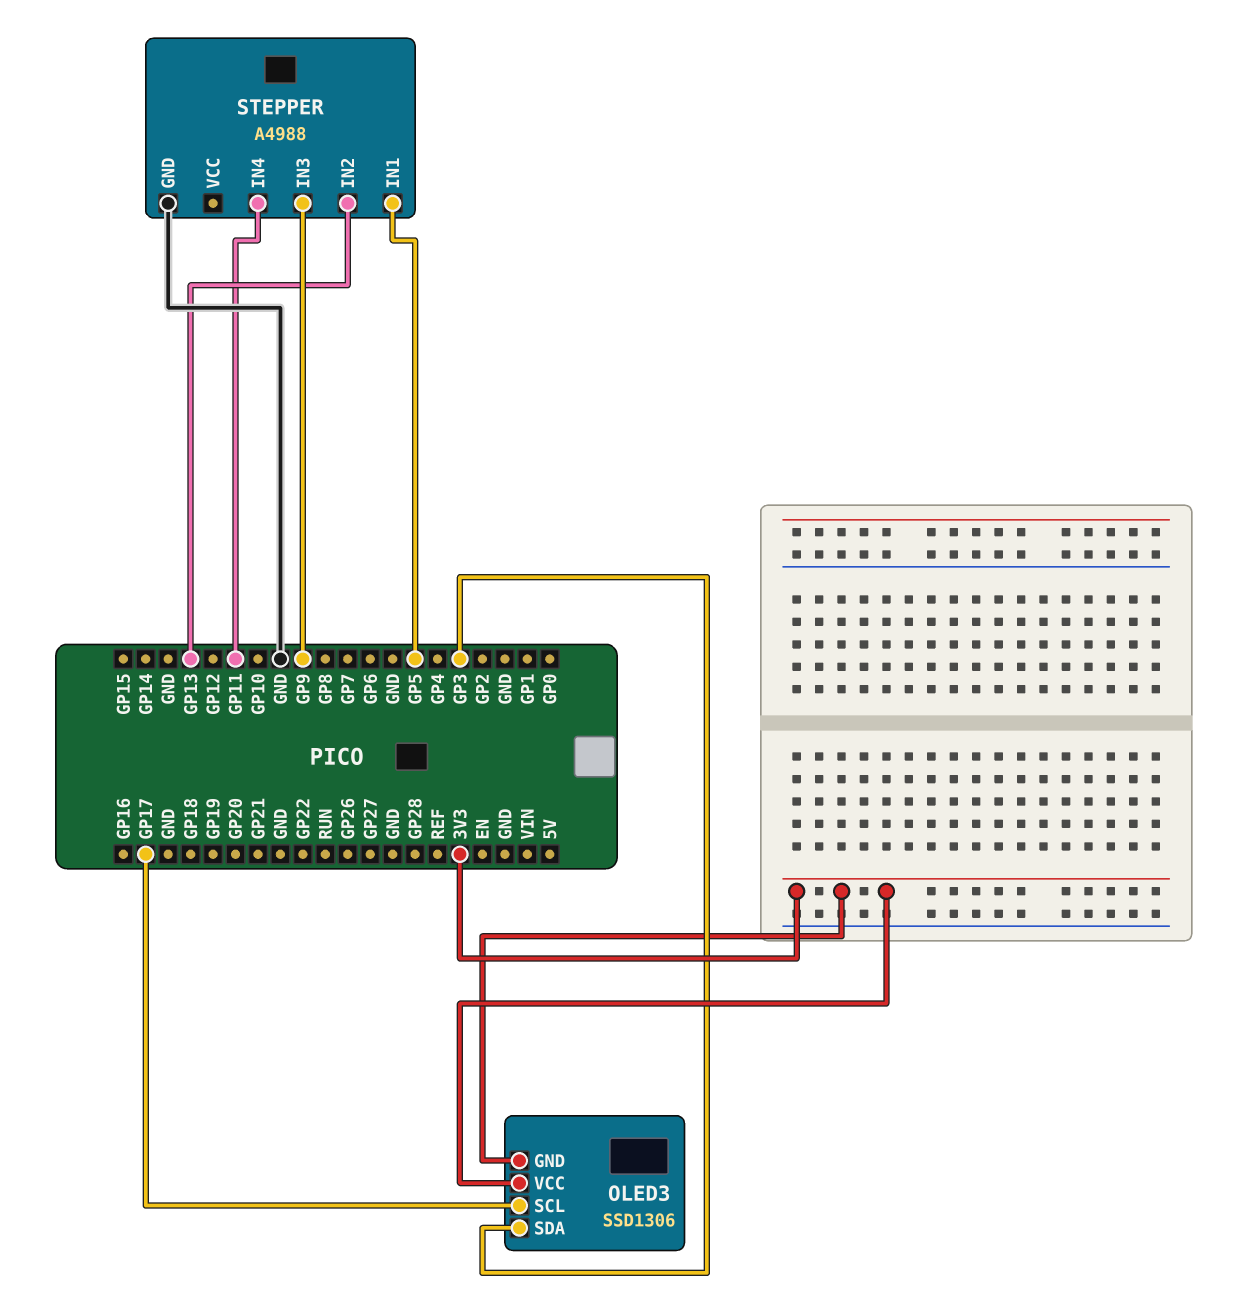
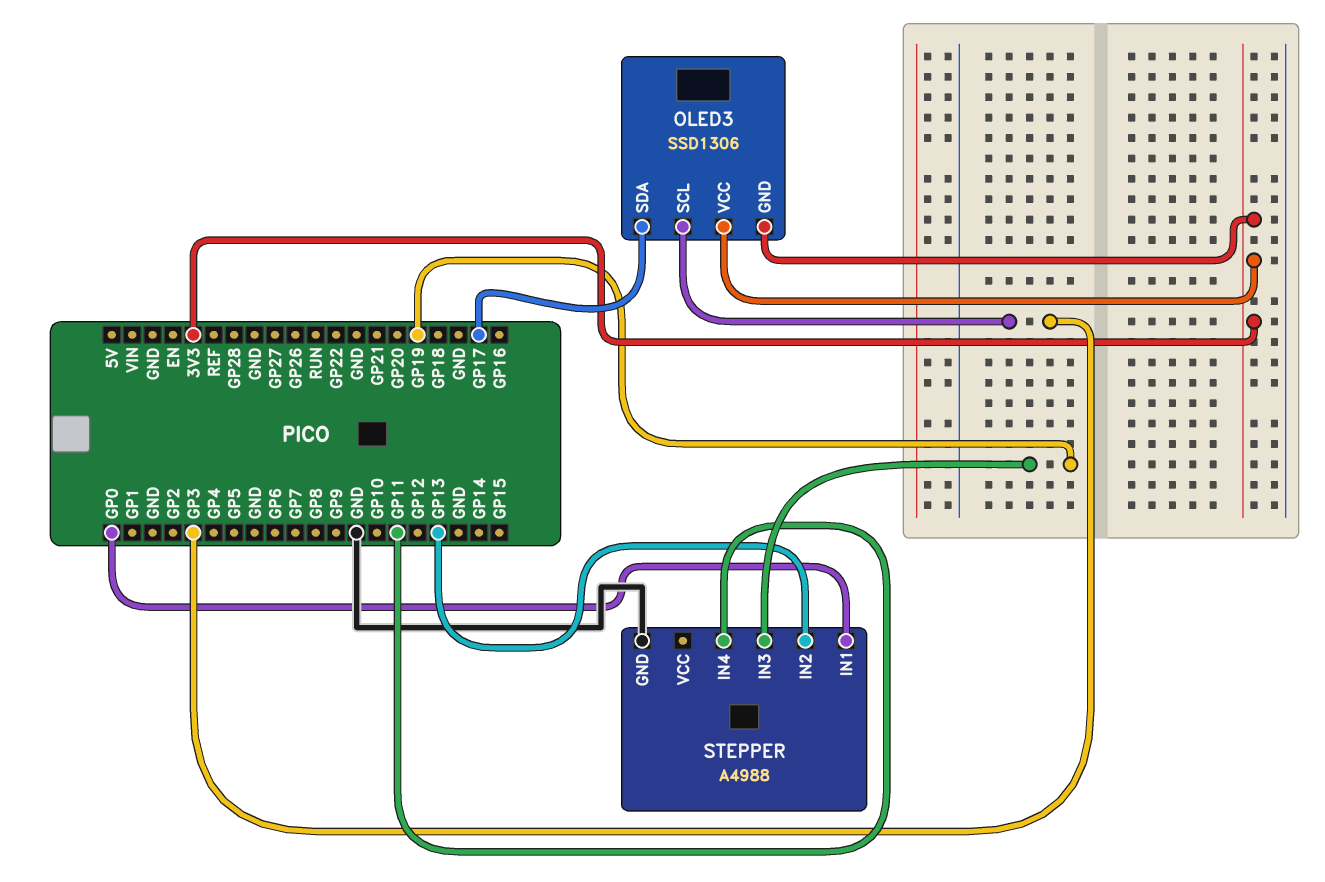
OLED3 pin SCL: GP17 -> GP3
OLED3 pin SDA: GP3 -> GP17
STEPPER pin IN1: GP5 -> GP0
STEPPER pin IN3: GP9 -> GP19

